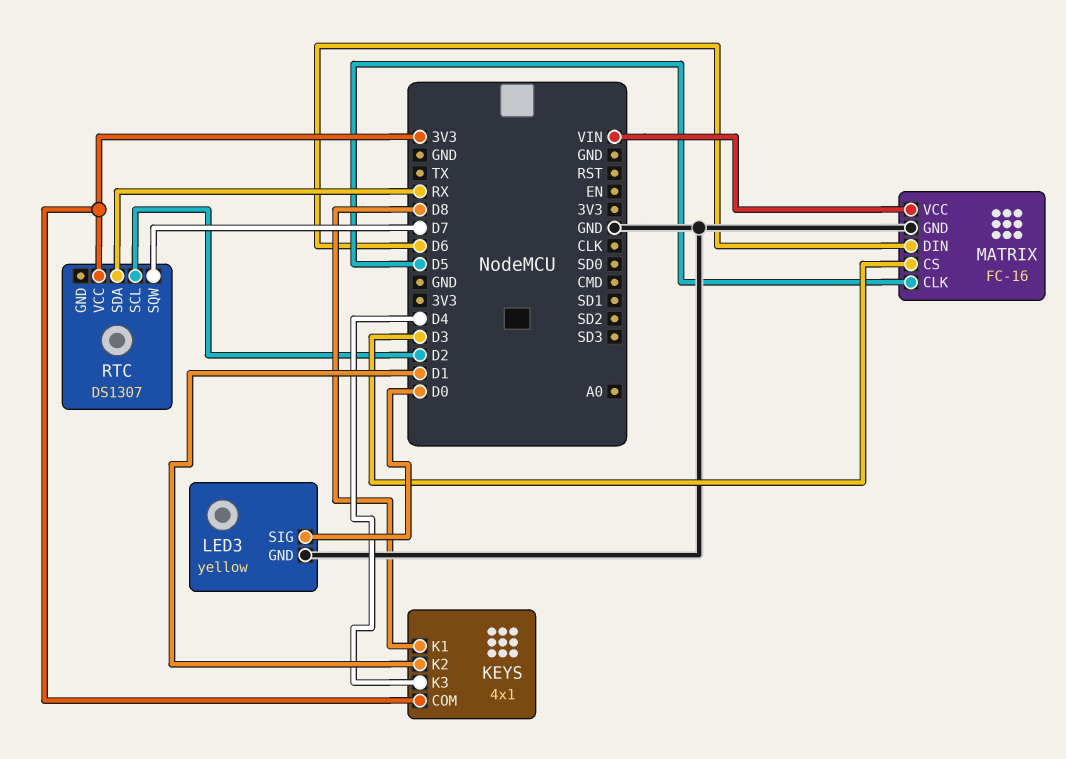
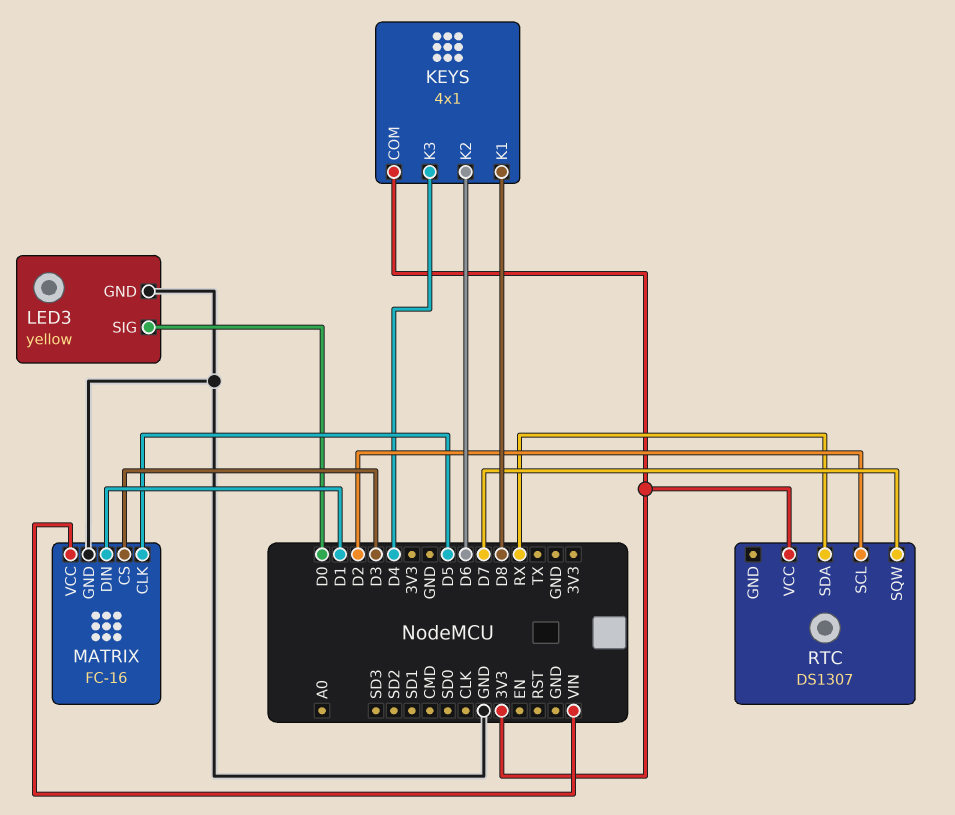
KEYS pin K2: D1 -> D6
MATRIX pin DIN: D6 -> D1

